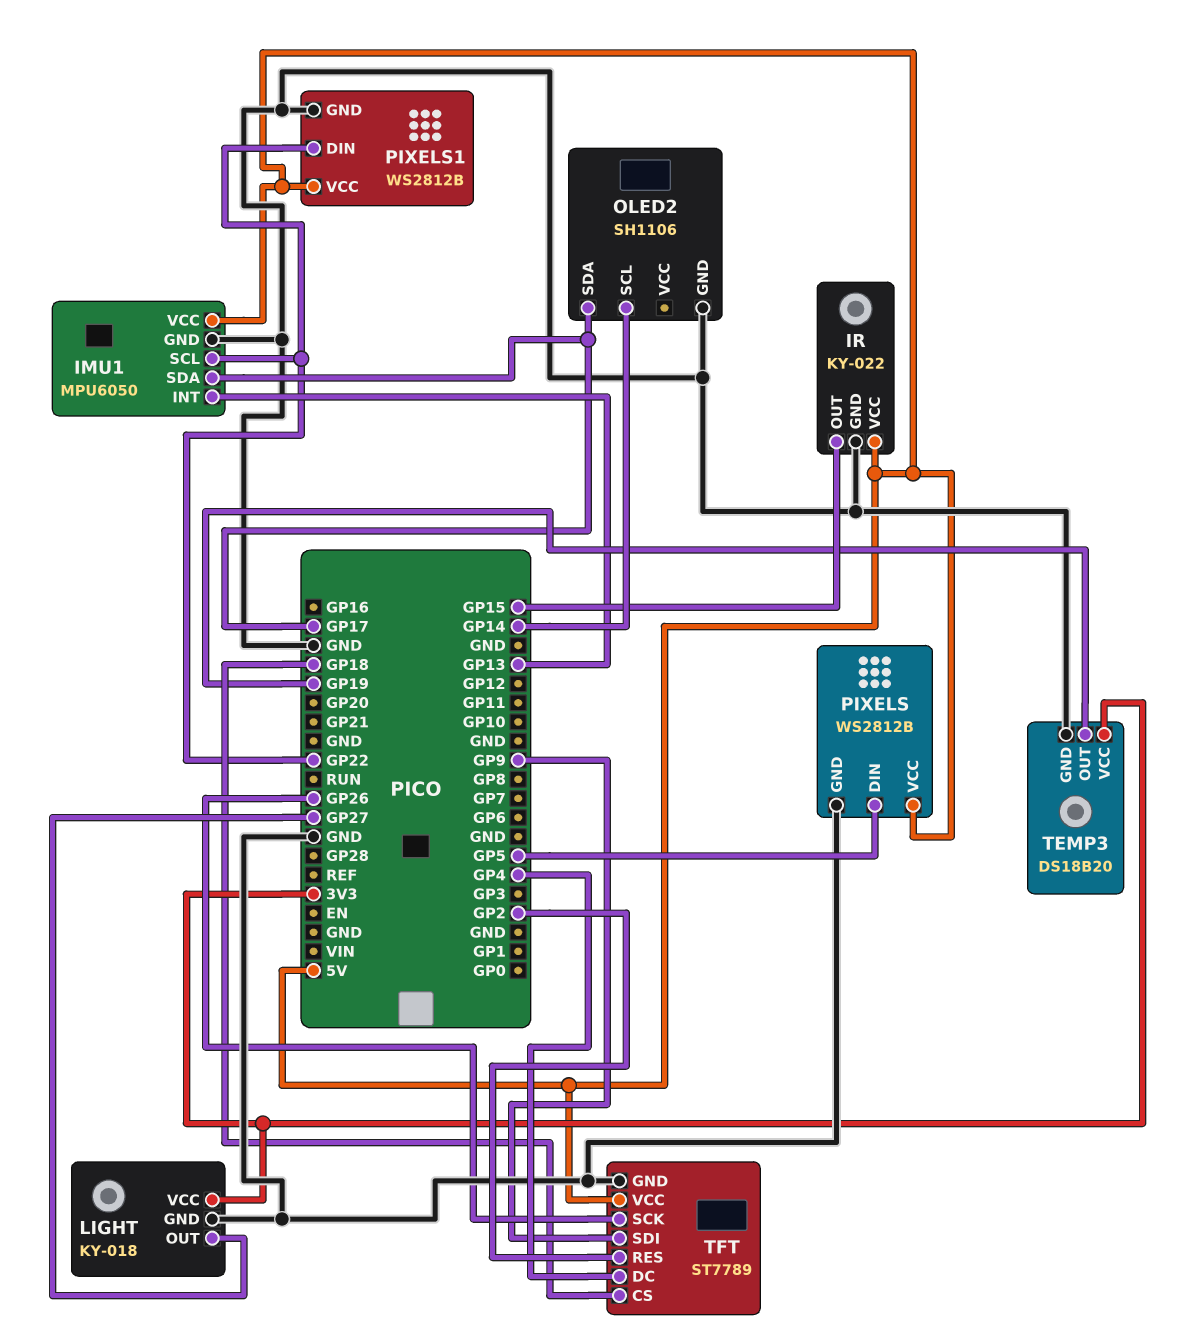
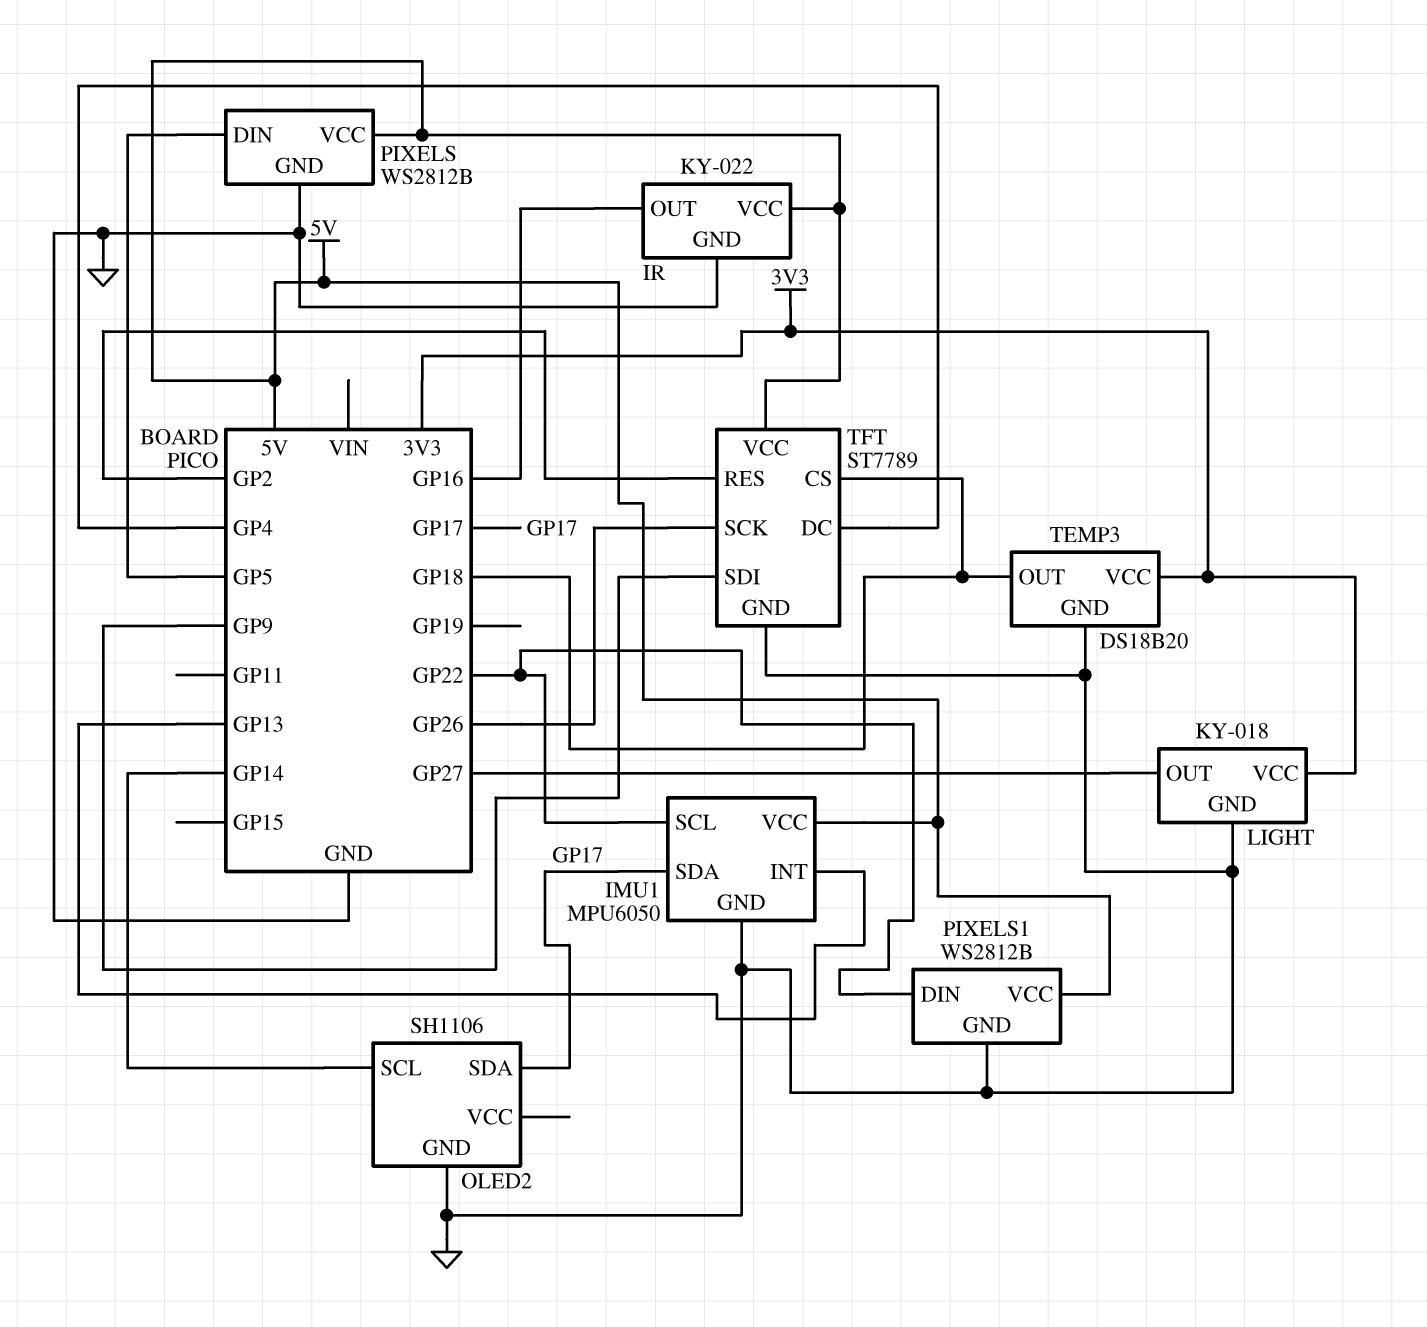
IR pin OUT: GP15 -> GP16
TEMP3 pin OUT: GP19 -> GP18

